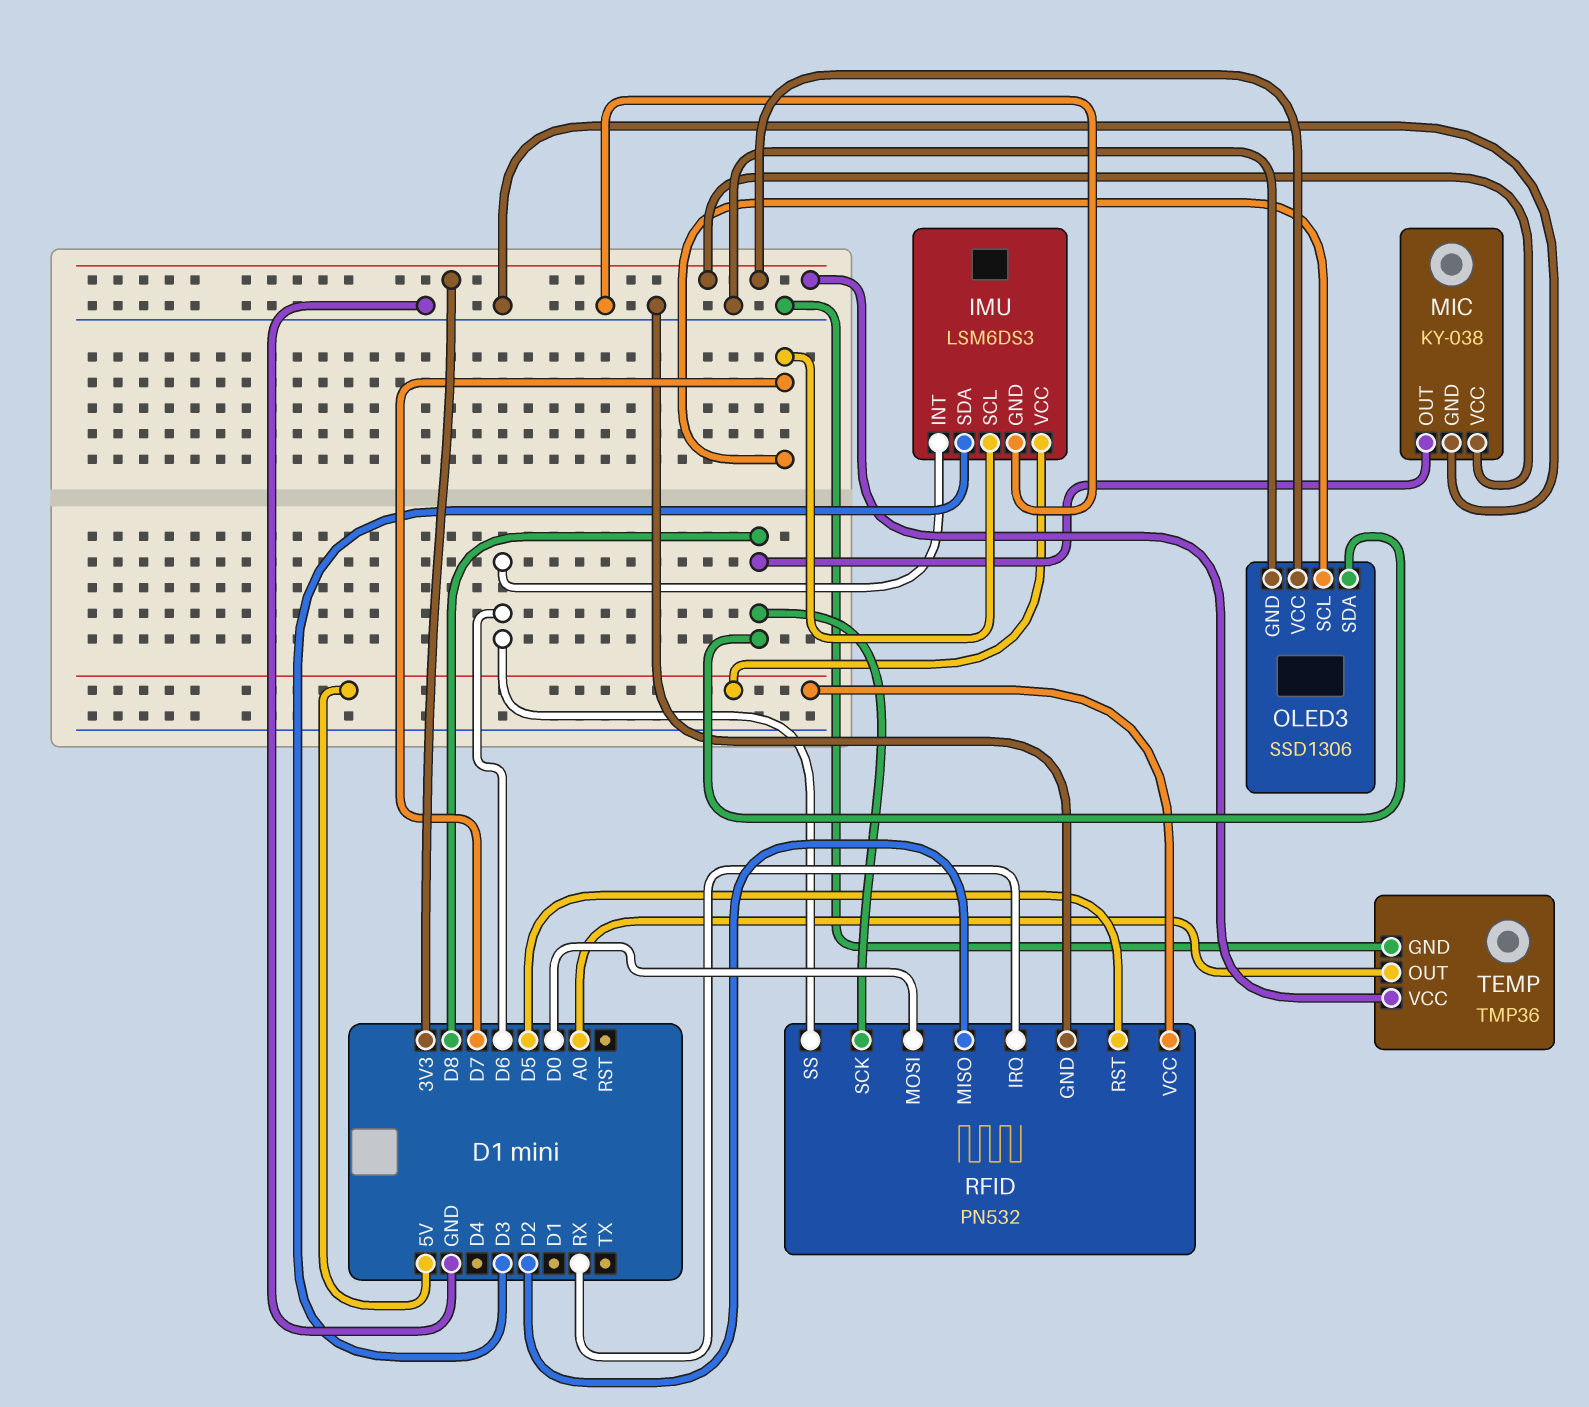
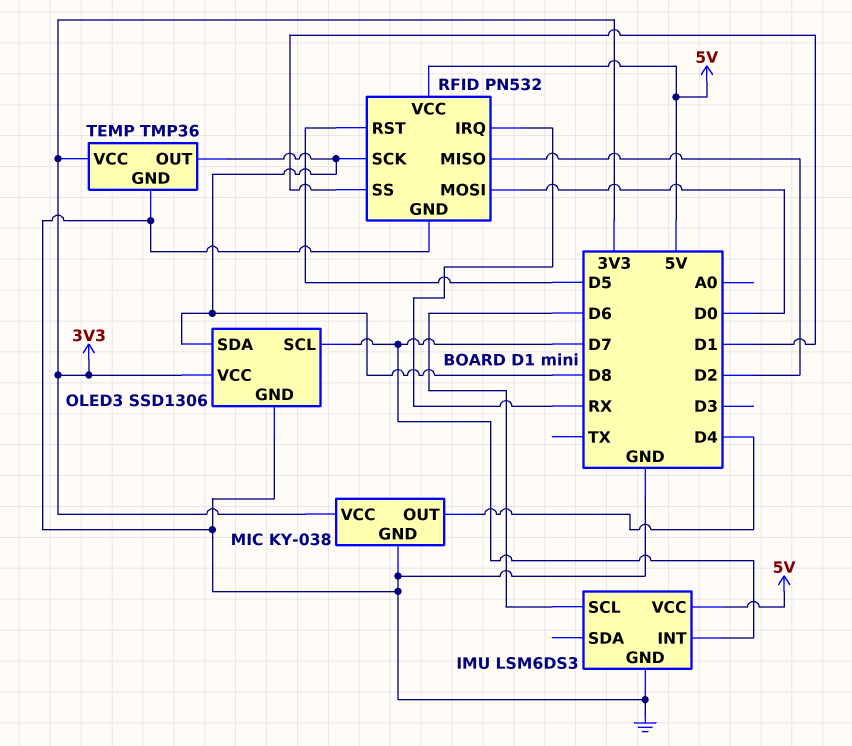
IMU pin INT: D6 -> D7
IMU pin SCL: D7 -> D6
IMU pin SDA: D3 -> none
MIC pin OUT: D8 -> D4
RFID pin SS: D6 -> D1
TEMP pin OUT: A0 -> D8

